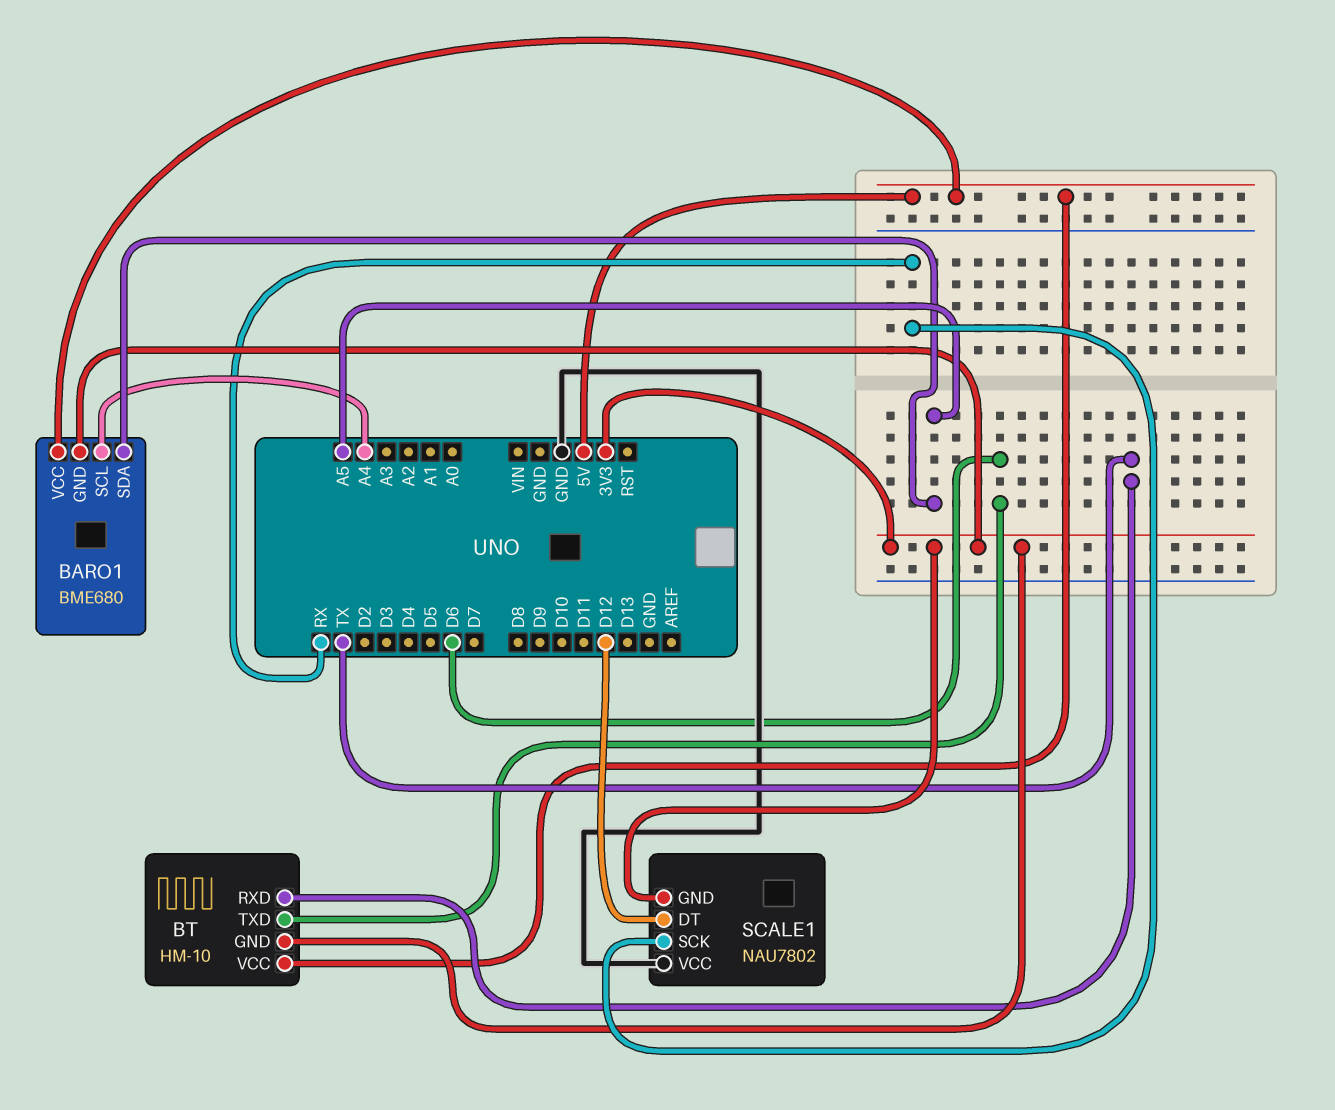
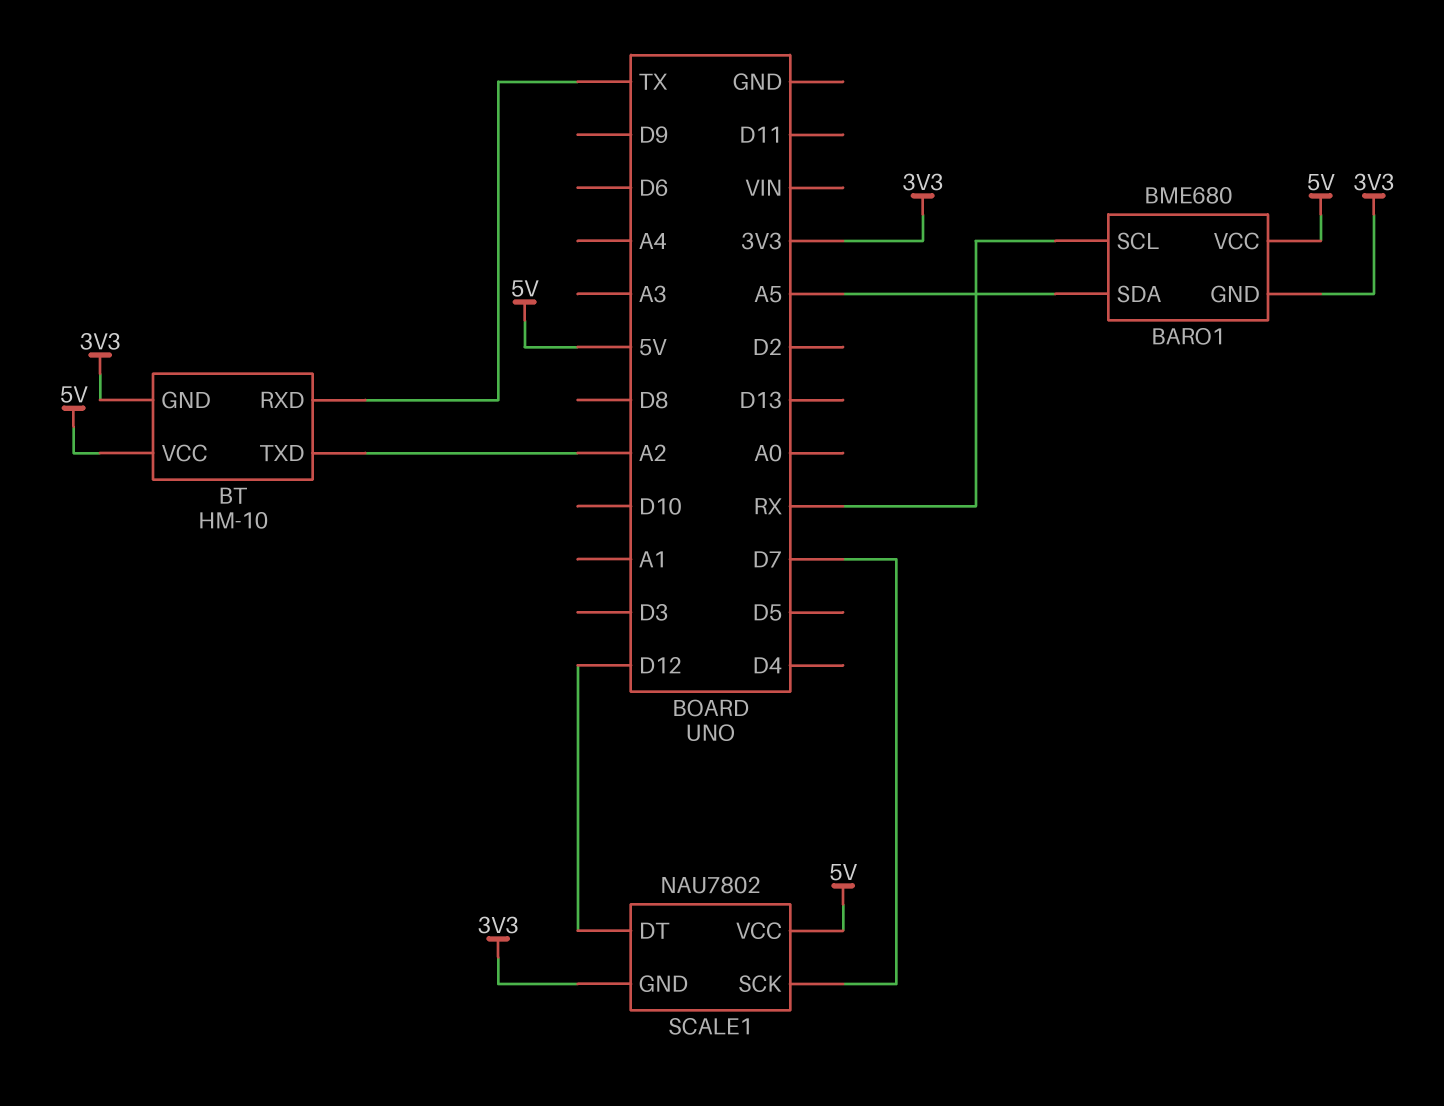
BARO1 pin SCL: A4 -> RX
BT pin TXD: D6 -> A2
SCALE1 pin SCK: RX -> D7
SCALE1 pin VCC: GND -> 5V

